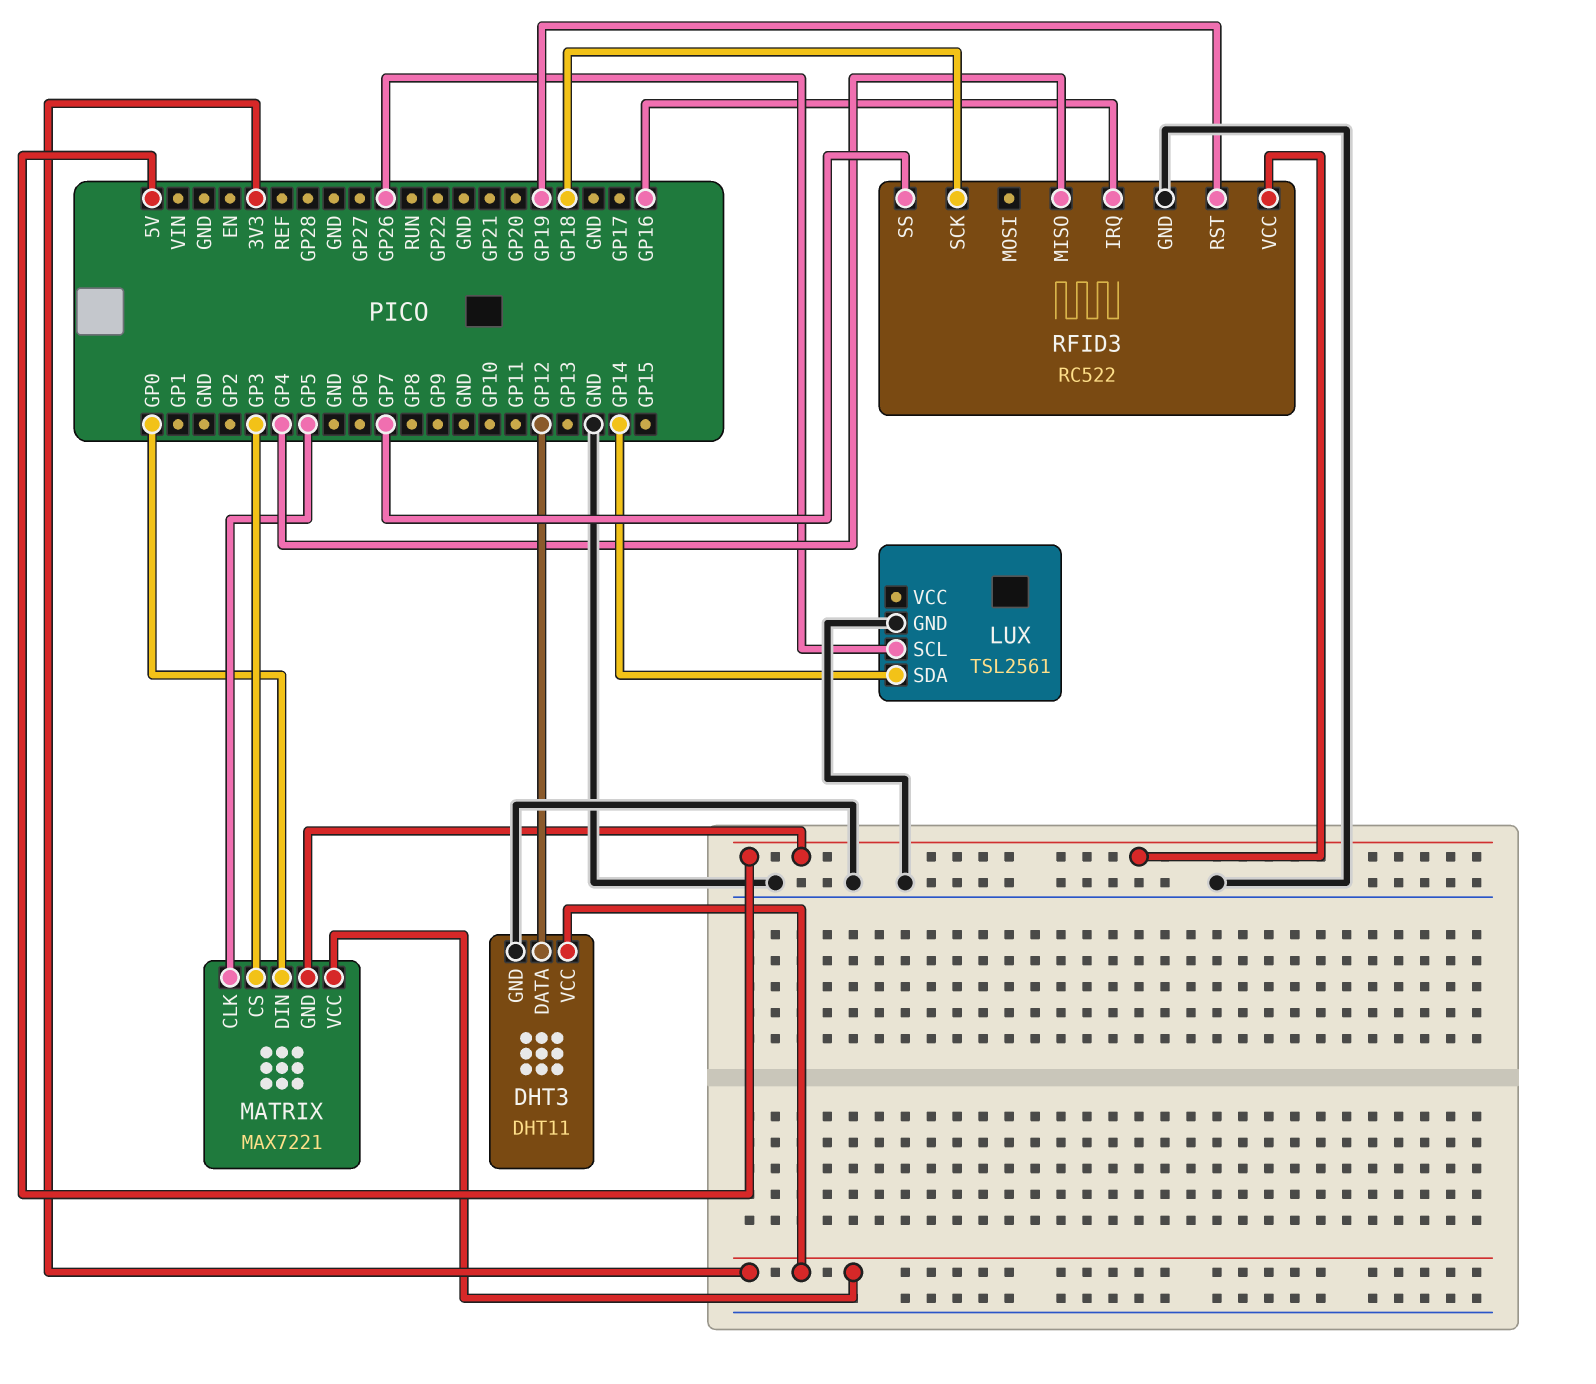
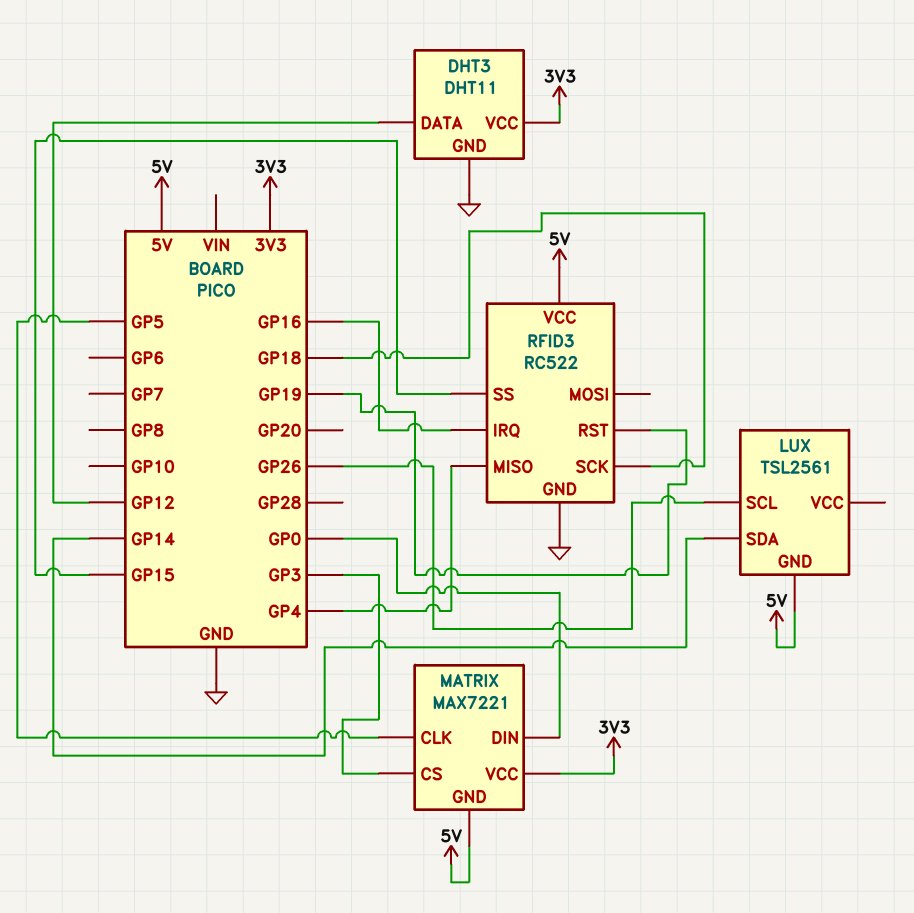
LUX pin GND: GND -> 5V
RFID3 pin SS: GP7 -> GP15

